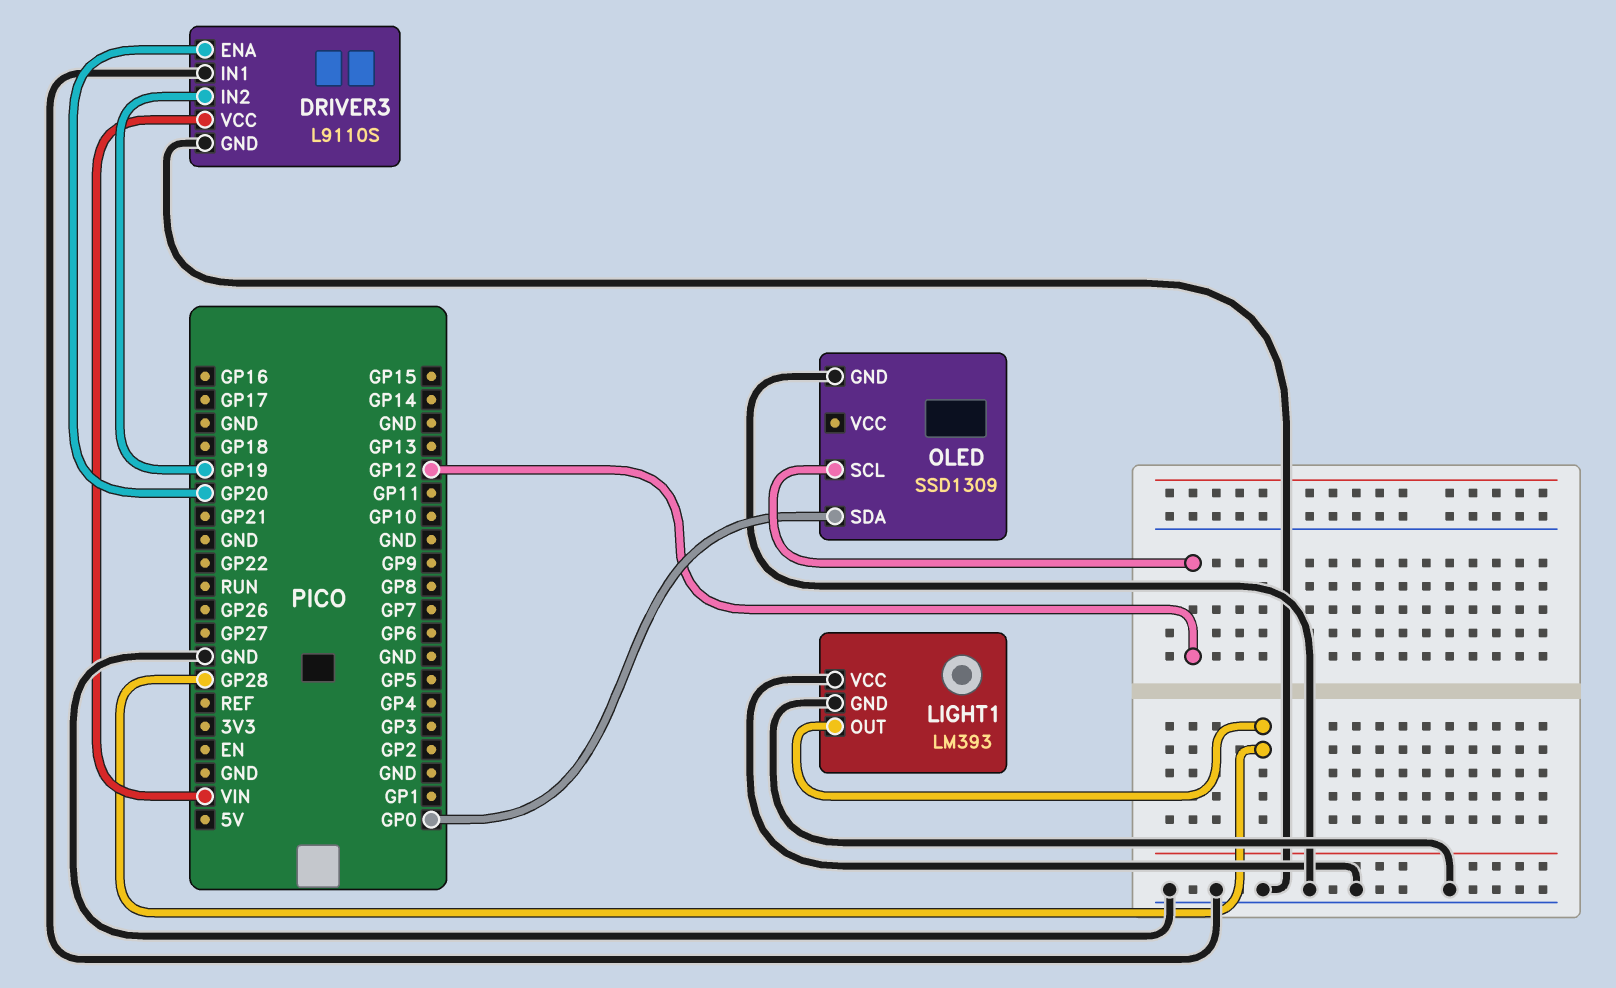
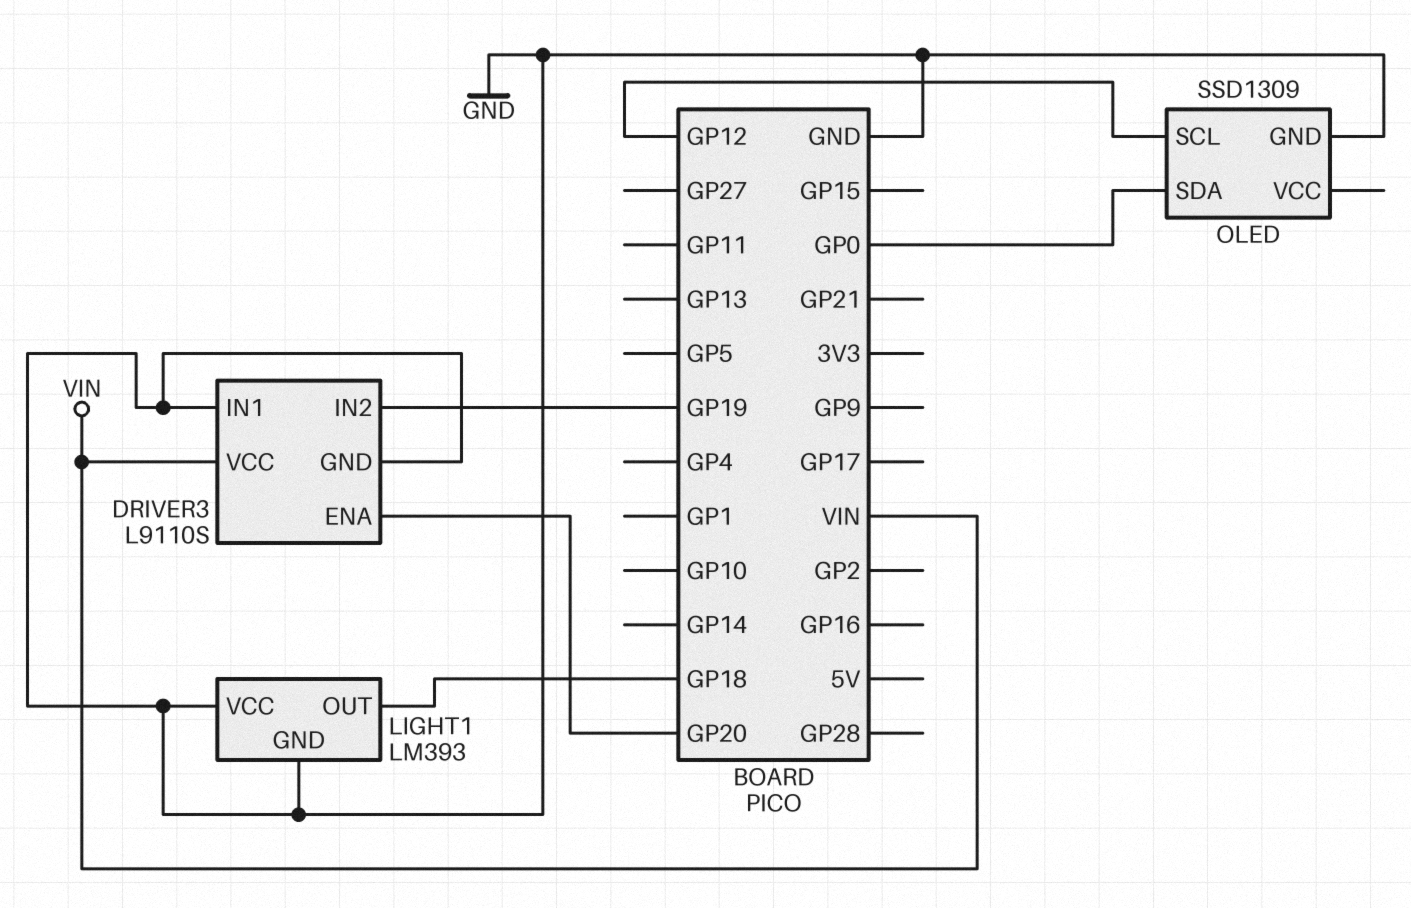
LIGHT1 pin OUT: GP28 -> GP18

